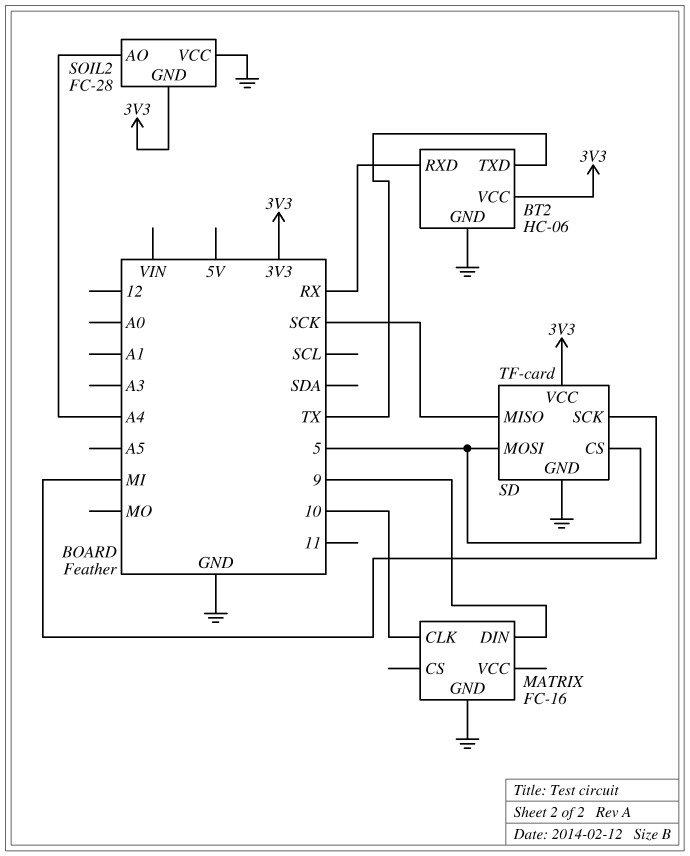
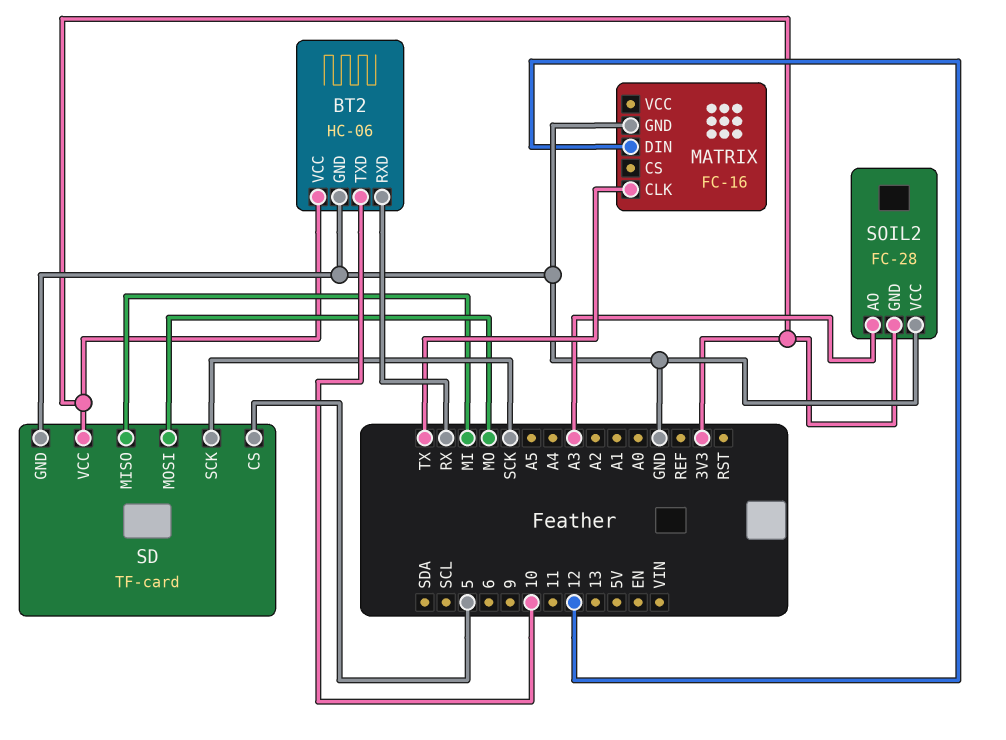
BT2 pin TXD: TX -> 10
MATRIX pin CLK: 10 -> TX
MATRIX pin DIN: 9 -> 12
SD pin MISO: SCK -> MI
SD pin MOSI: 5 -> MO
SD pin SCK: MI -> SCK
SOIL2 pin AO: A4 -> A3

